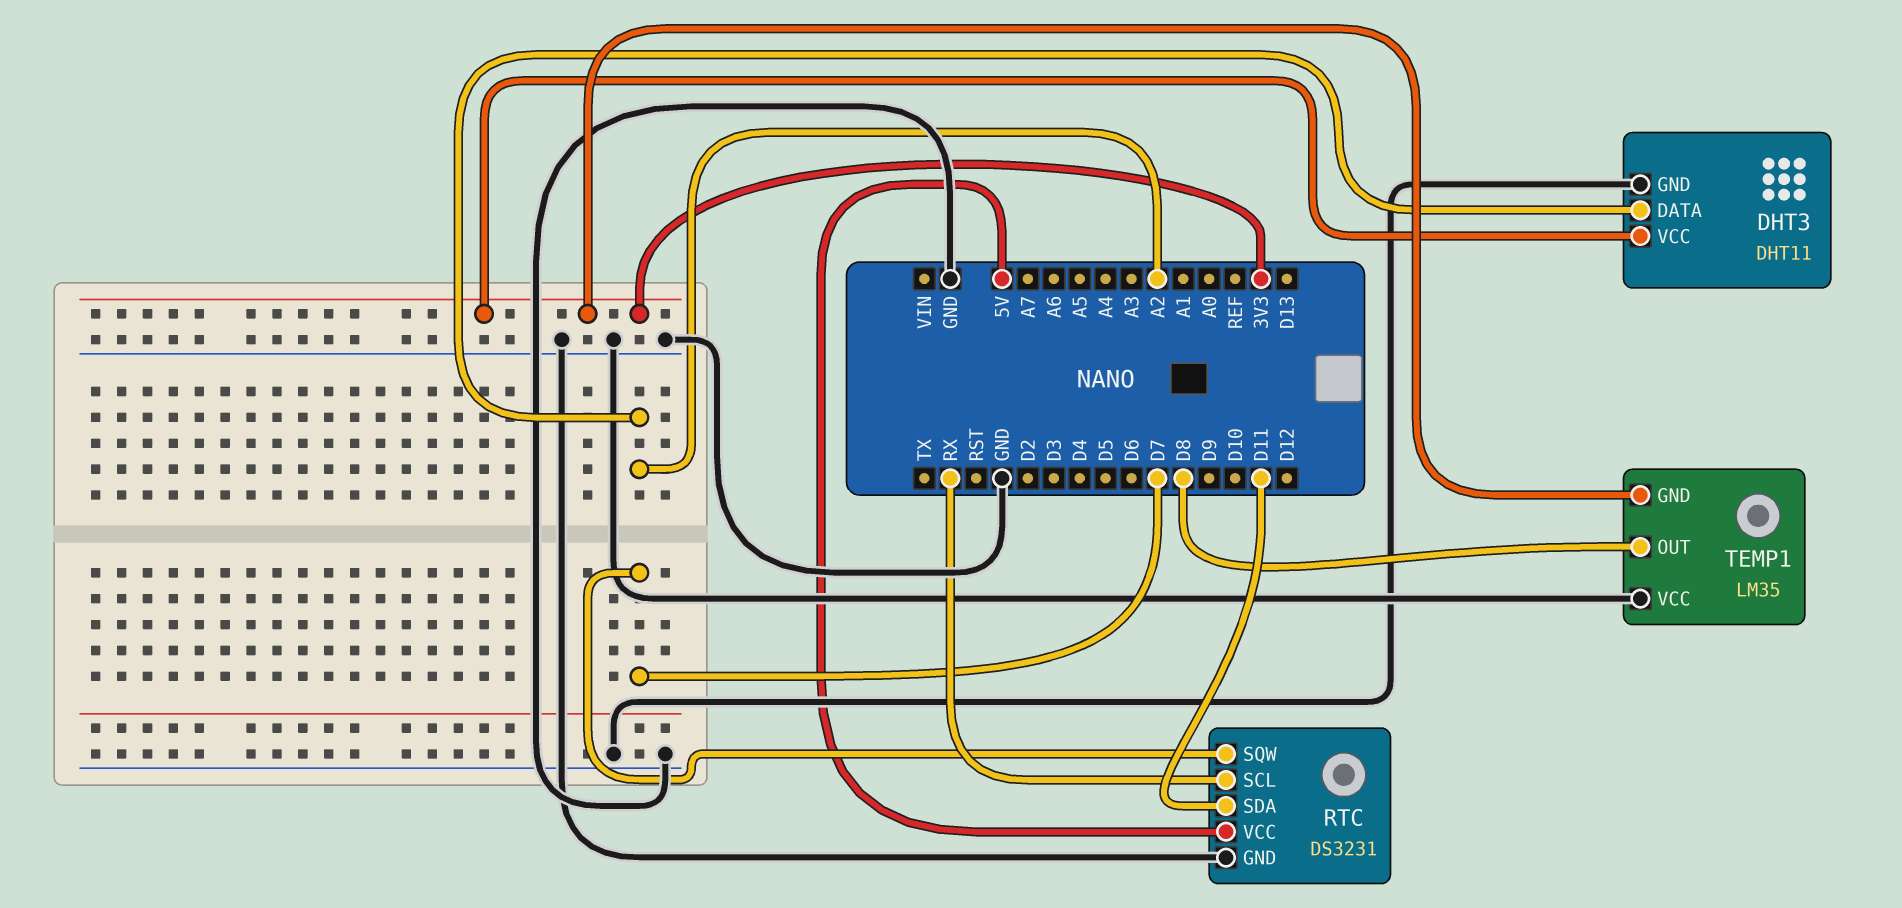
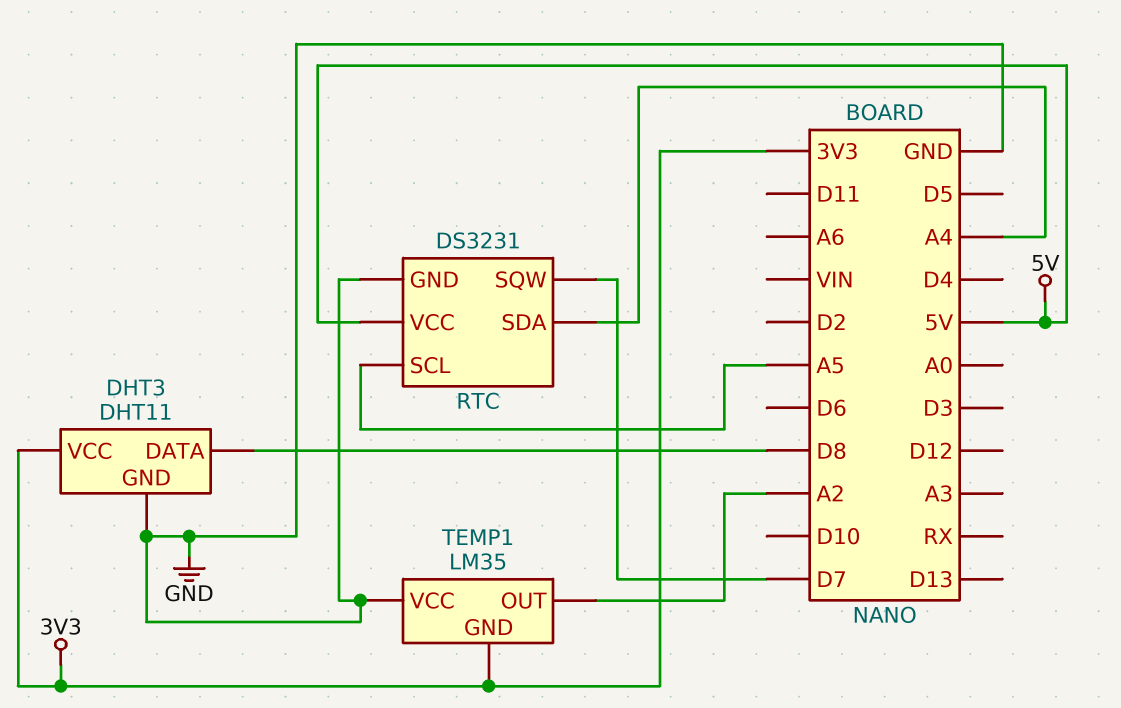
DHT3 pin DATA: A2 -> D8
RTC pin SCL: RX -> A5
RTC pin SDA: D11 -> A4
TEMP1 pin OUT: D8 -> A2

